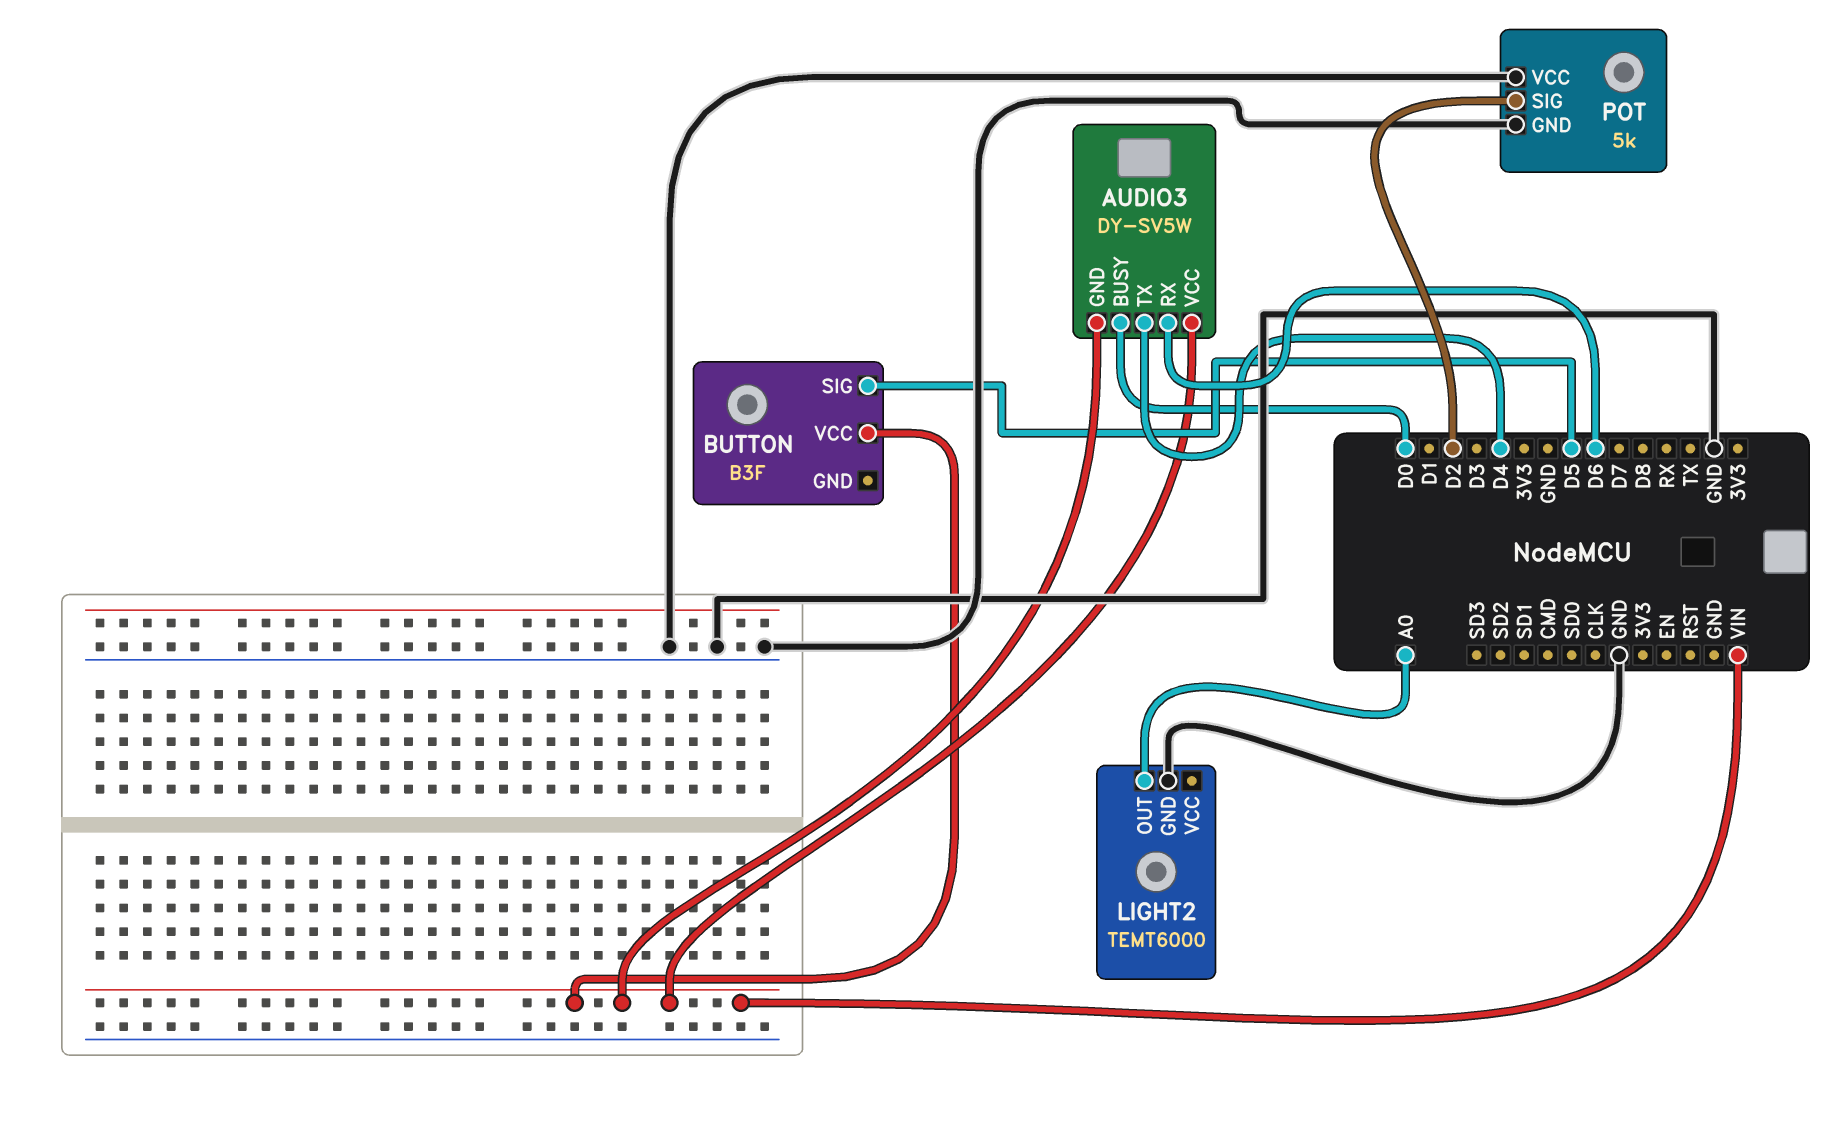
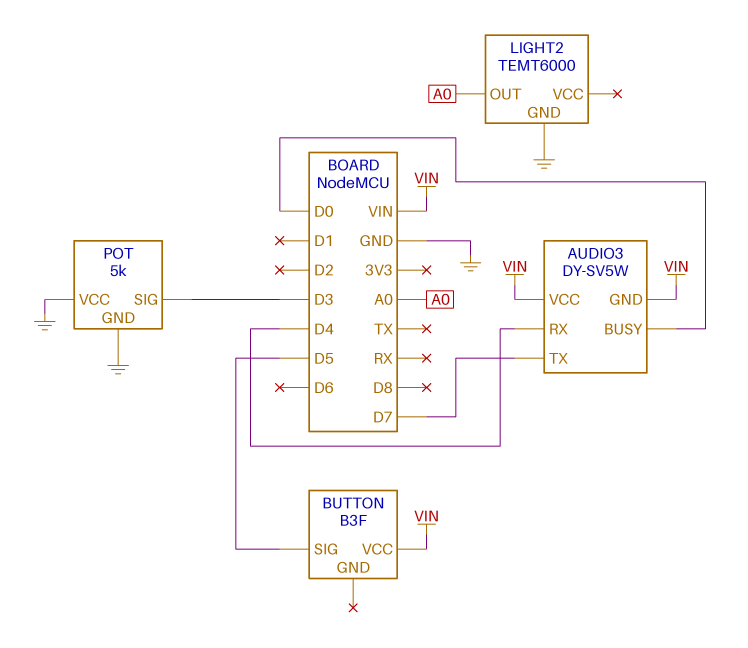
AUDIO3 pin RX: D6 -> D4
AUDIO3 pin TX: D4 -> D7
POT pin SIG: D2 -> D3

